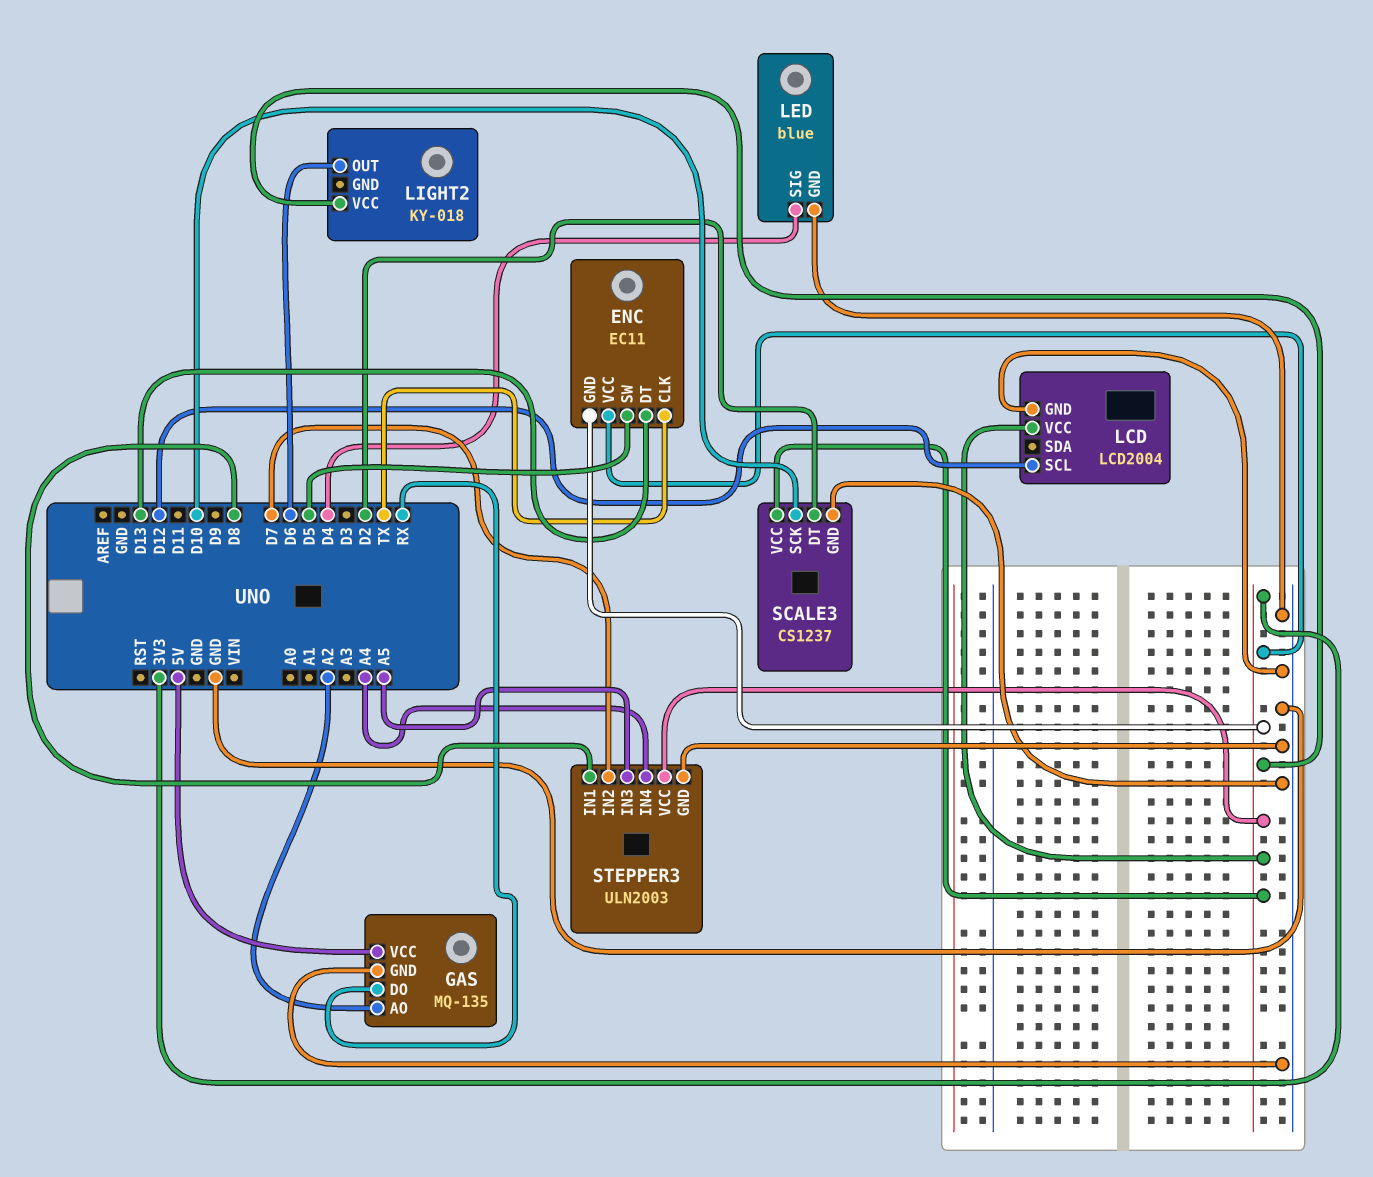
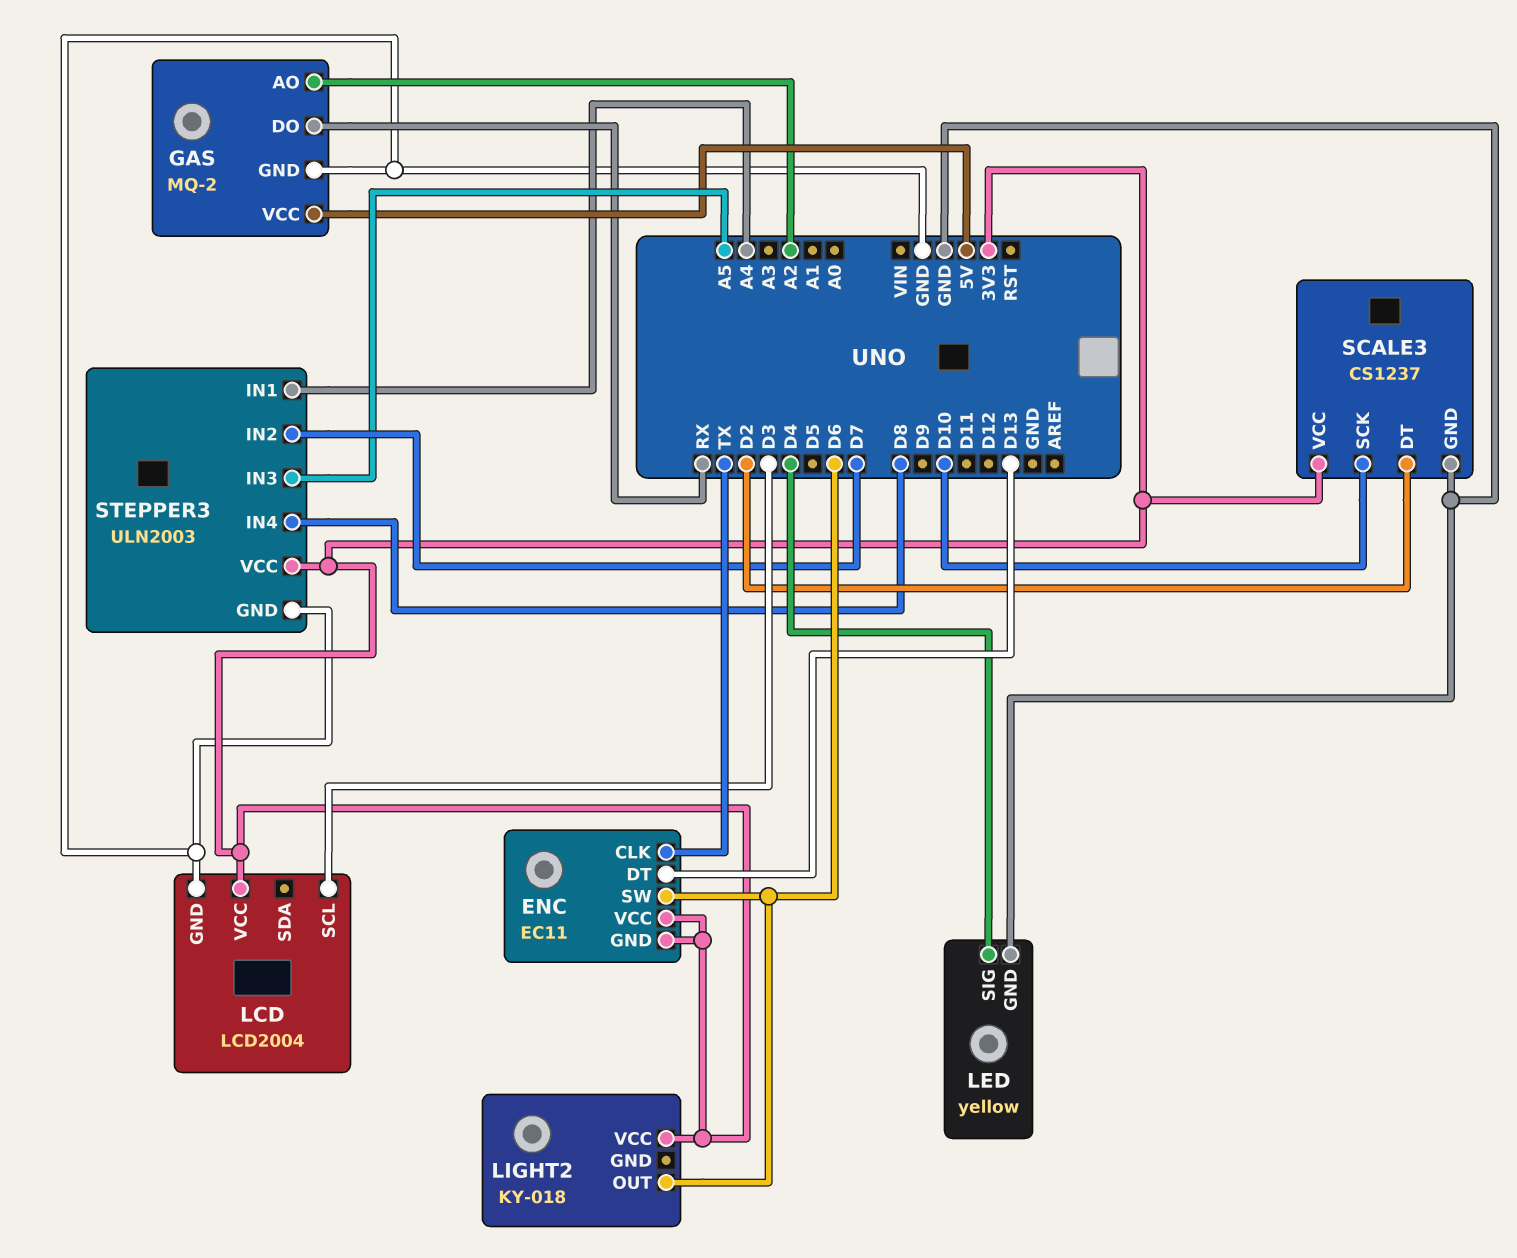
ENC pin SW: D5 -> D6
GAS: MQ-135 -> MQ-2
LCD pin SCL: D12 -> D3
LED: blue -> yellow
STEPPER3 pin IN1: D8 -> A4
STEPPER3 pin IN4: A4 -> D8

